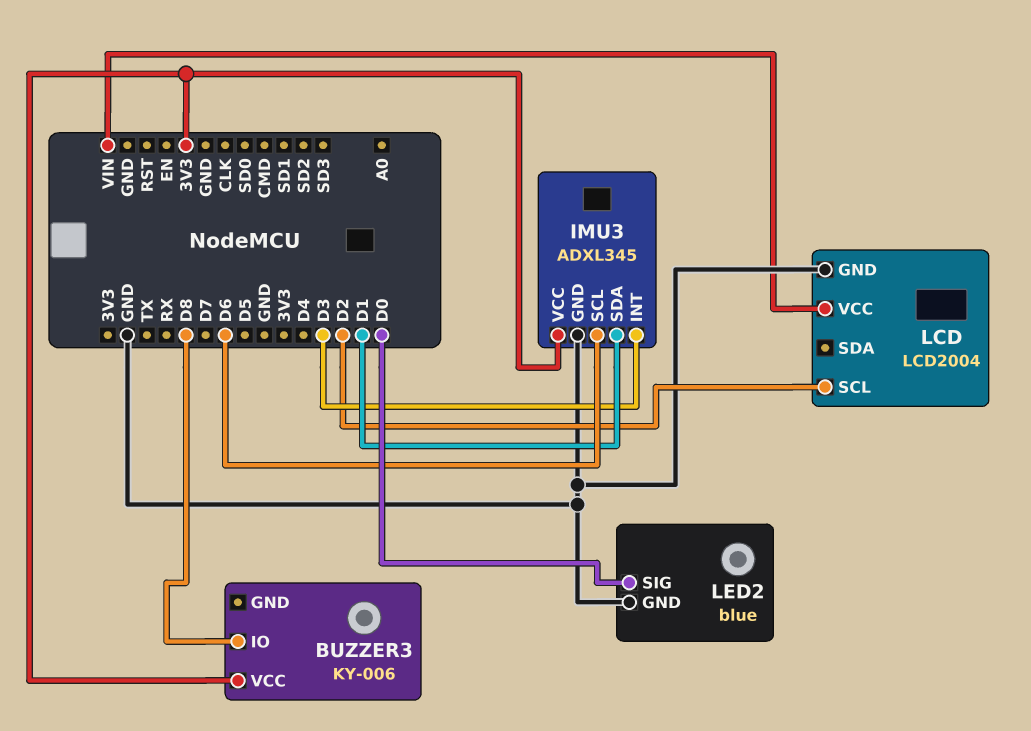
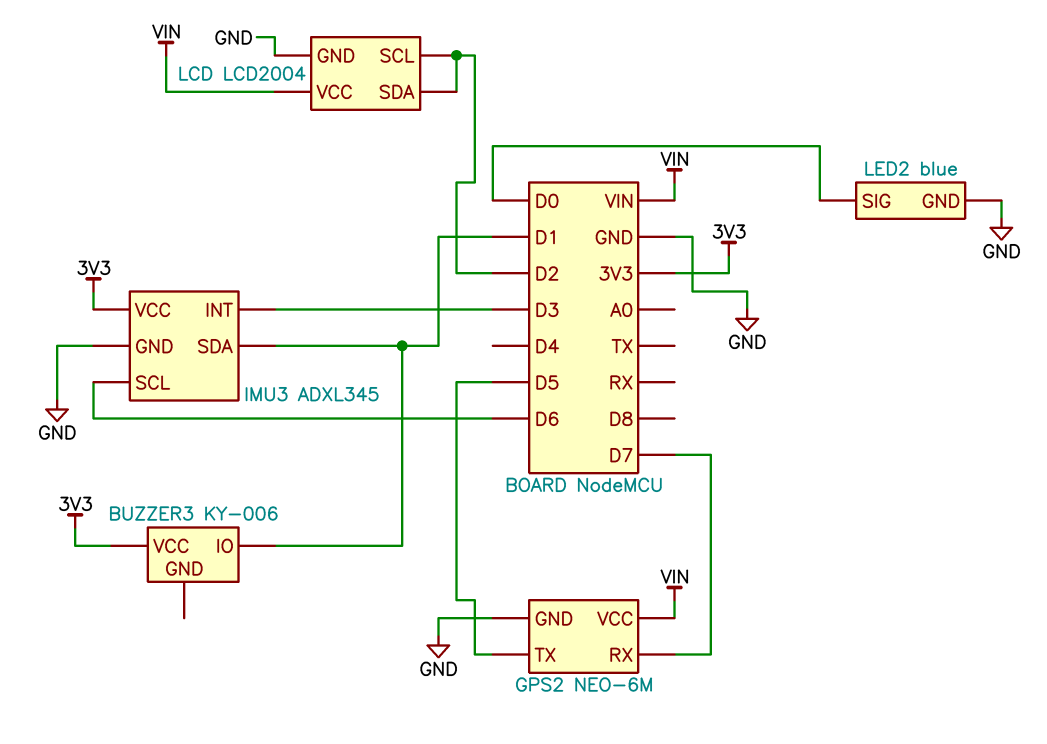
BUZZER3 pin IO: D8 -> D1
GPS2: none -> NEO-6M
GPS2 pin GND: none -> GND
GPS2 pin RX: none -> D7
GPS2 pin TX: none -> D5
GPS2 pin VCC: none -> VIN
LCD pin SDA: none -> D2

